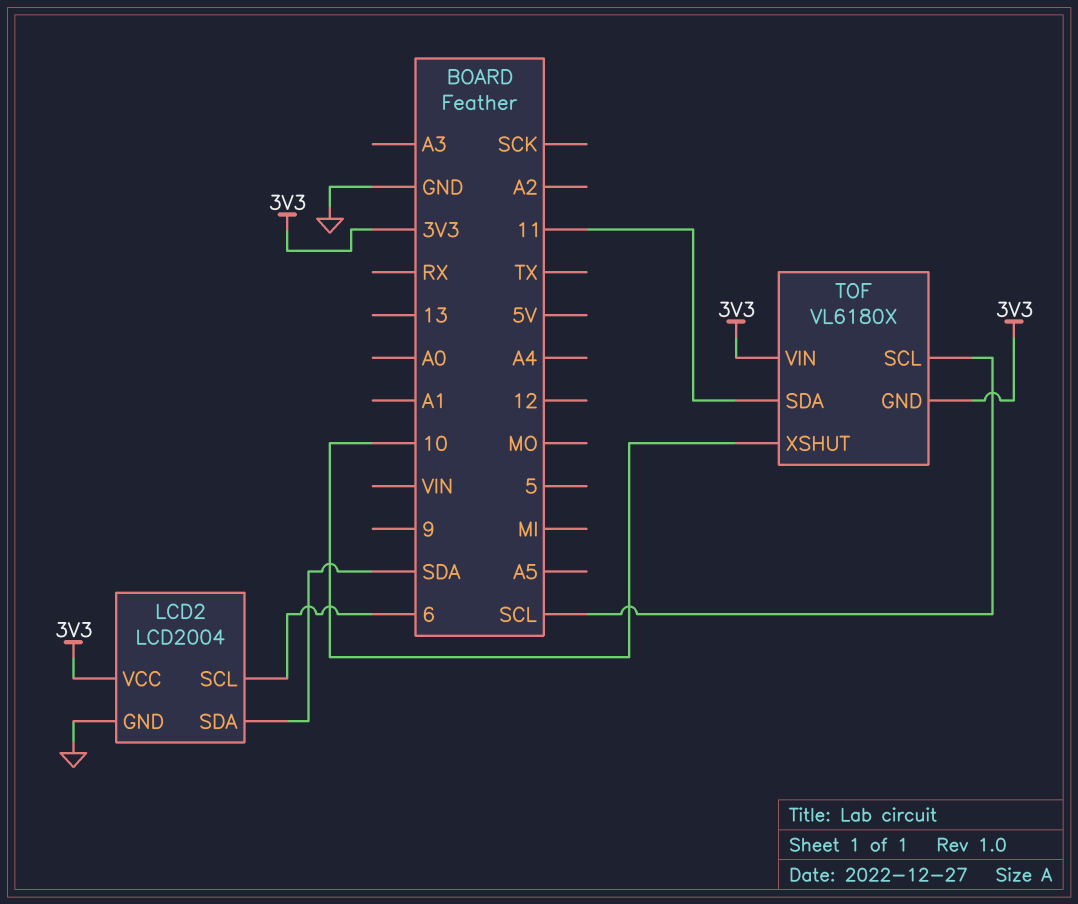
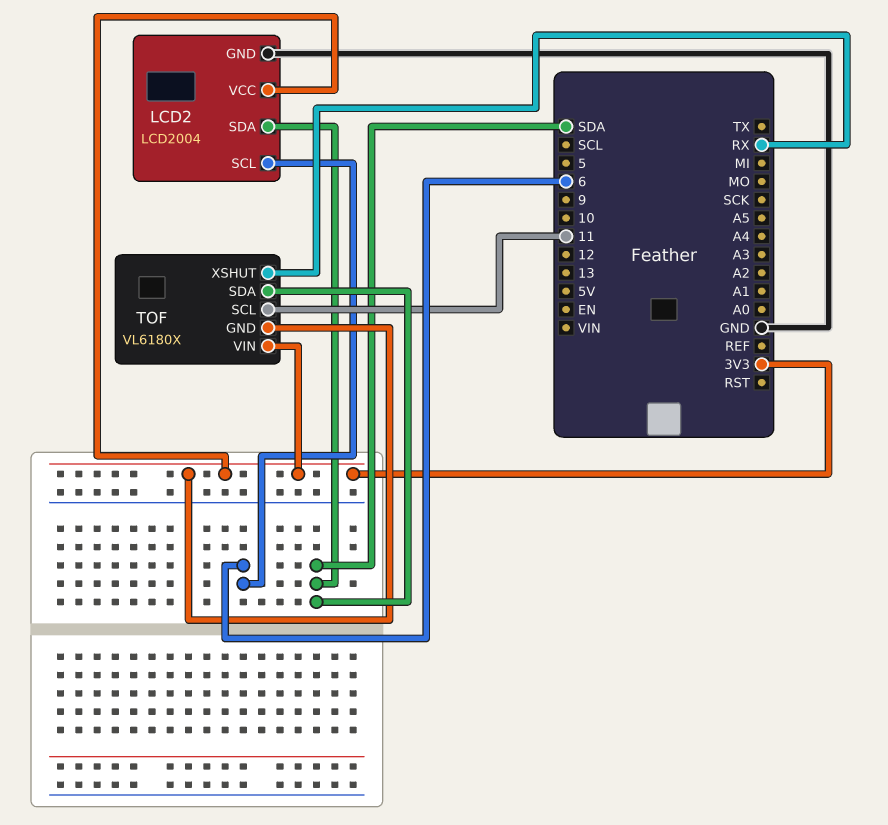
TOF pin SCL: SCL -> 11
TOF pin SDA: 11 -> SDA
TOF pin XSHUT: 10 -> RX

